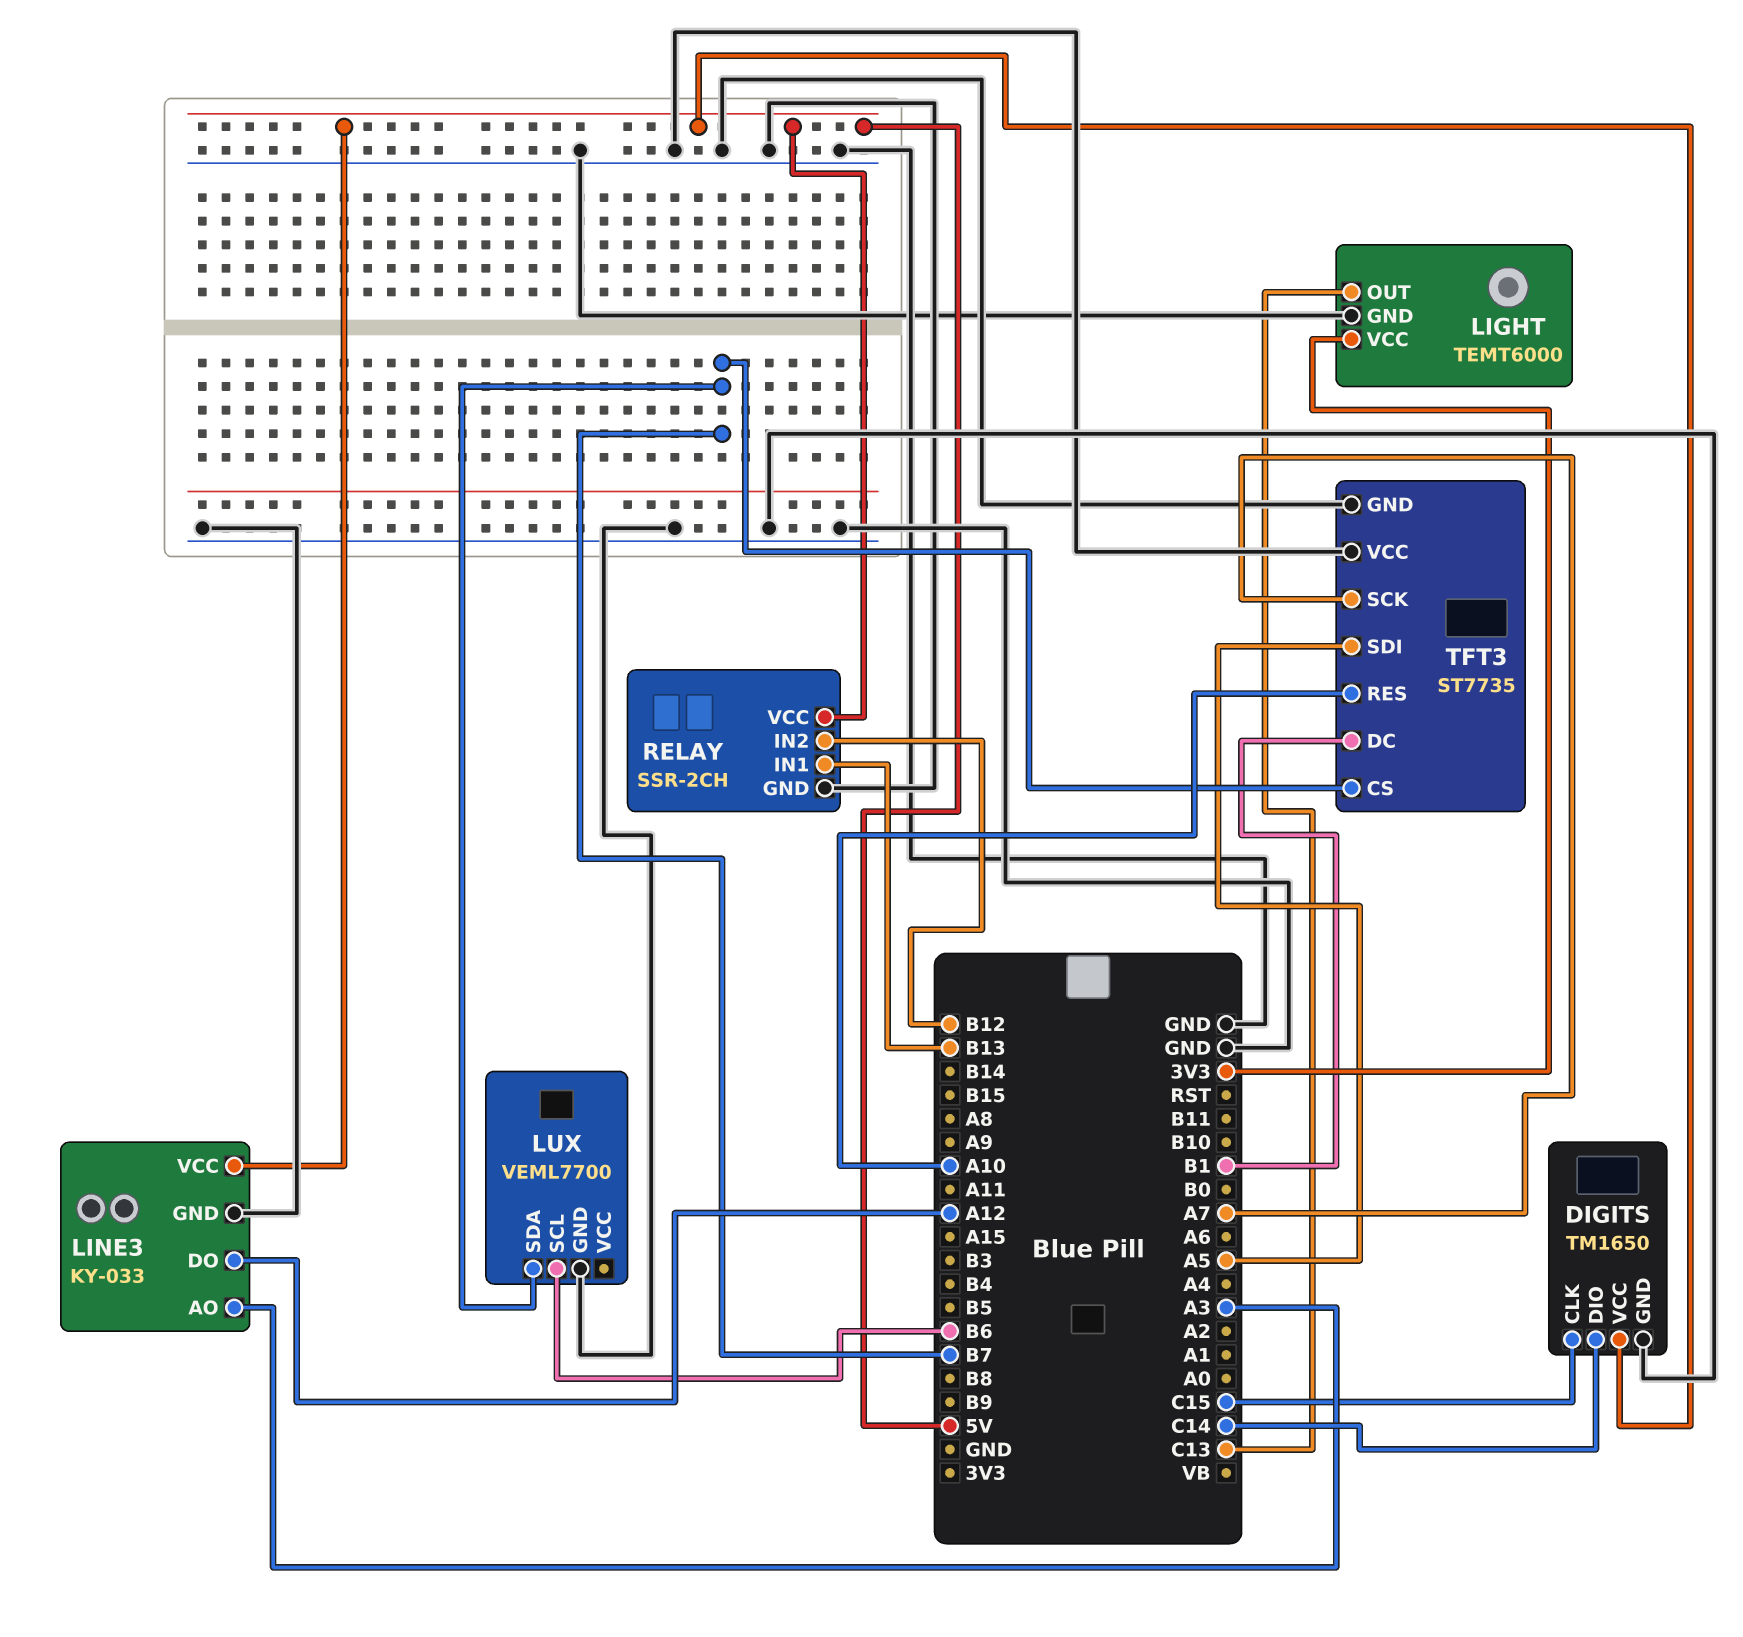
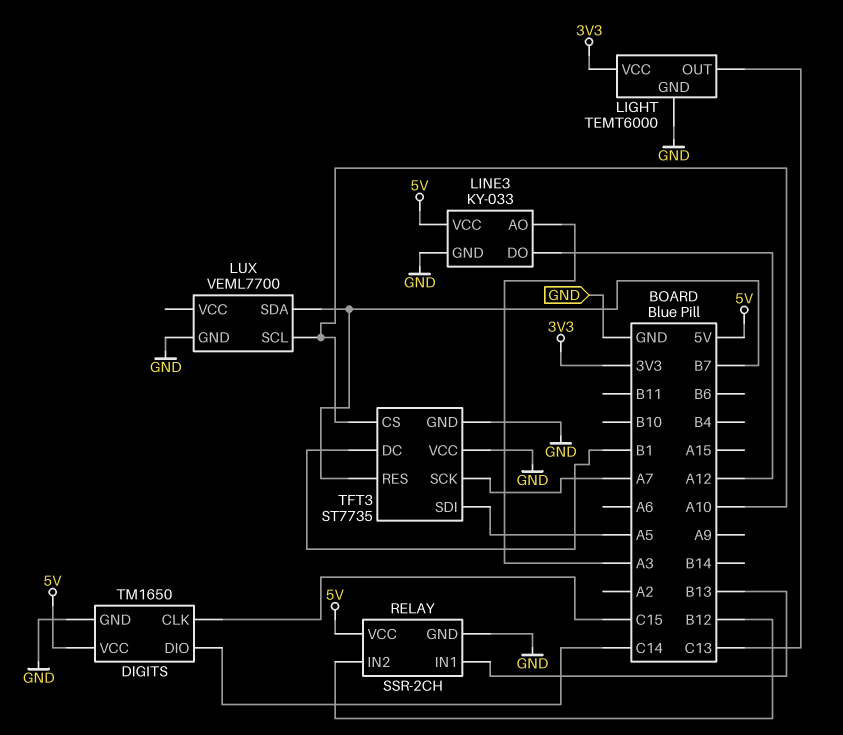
LUX pin SCL: B6 -> A10
TFT3 pin CS: B7 -> A10
TFT3 pin RES: A10 -> B7

